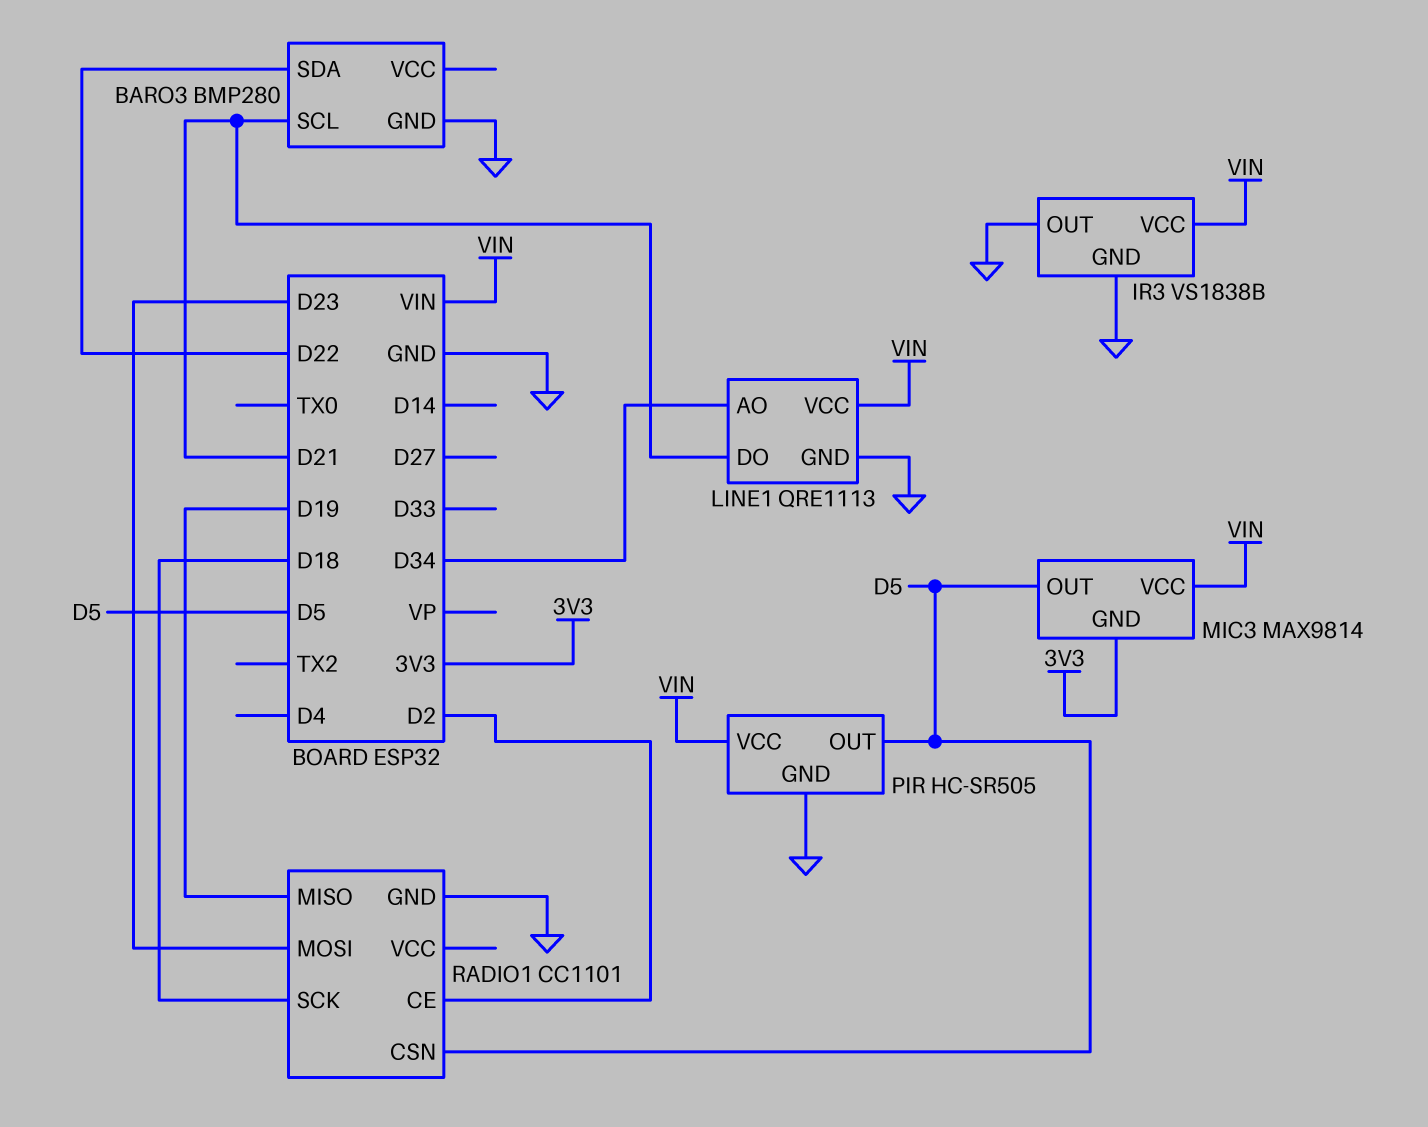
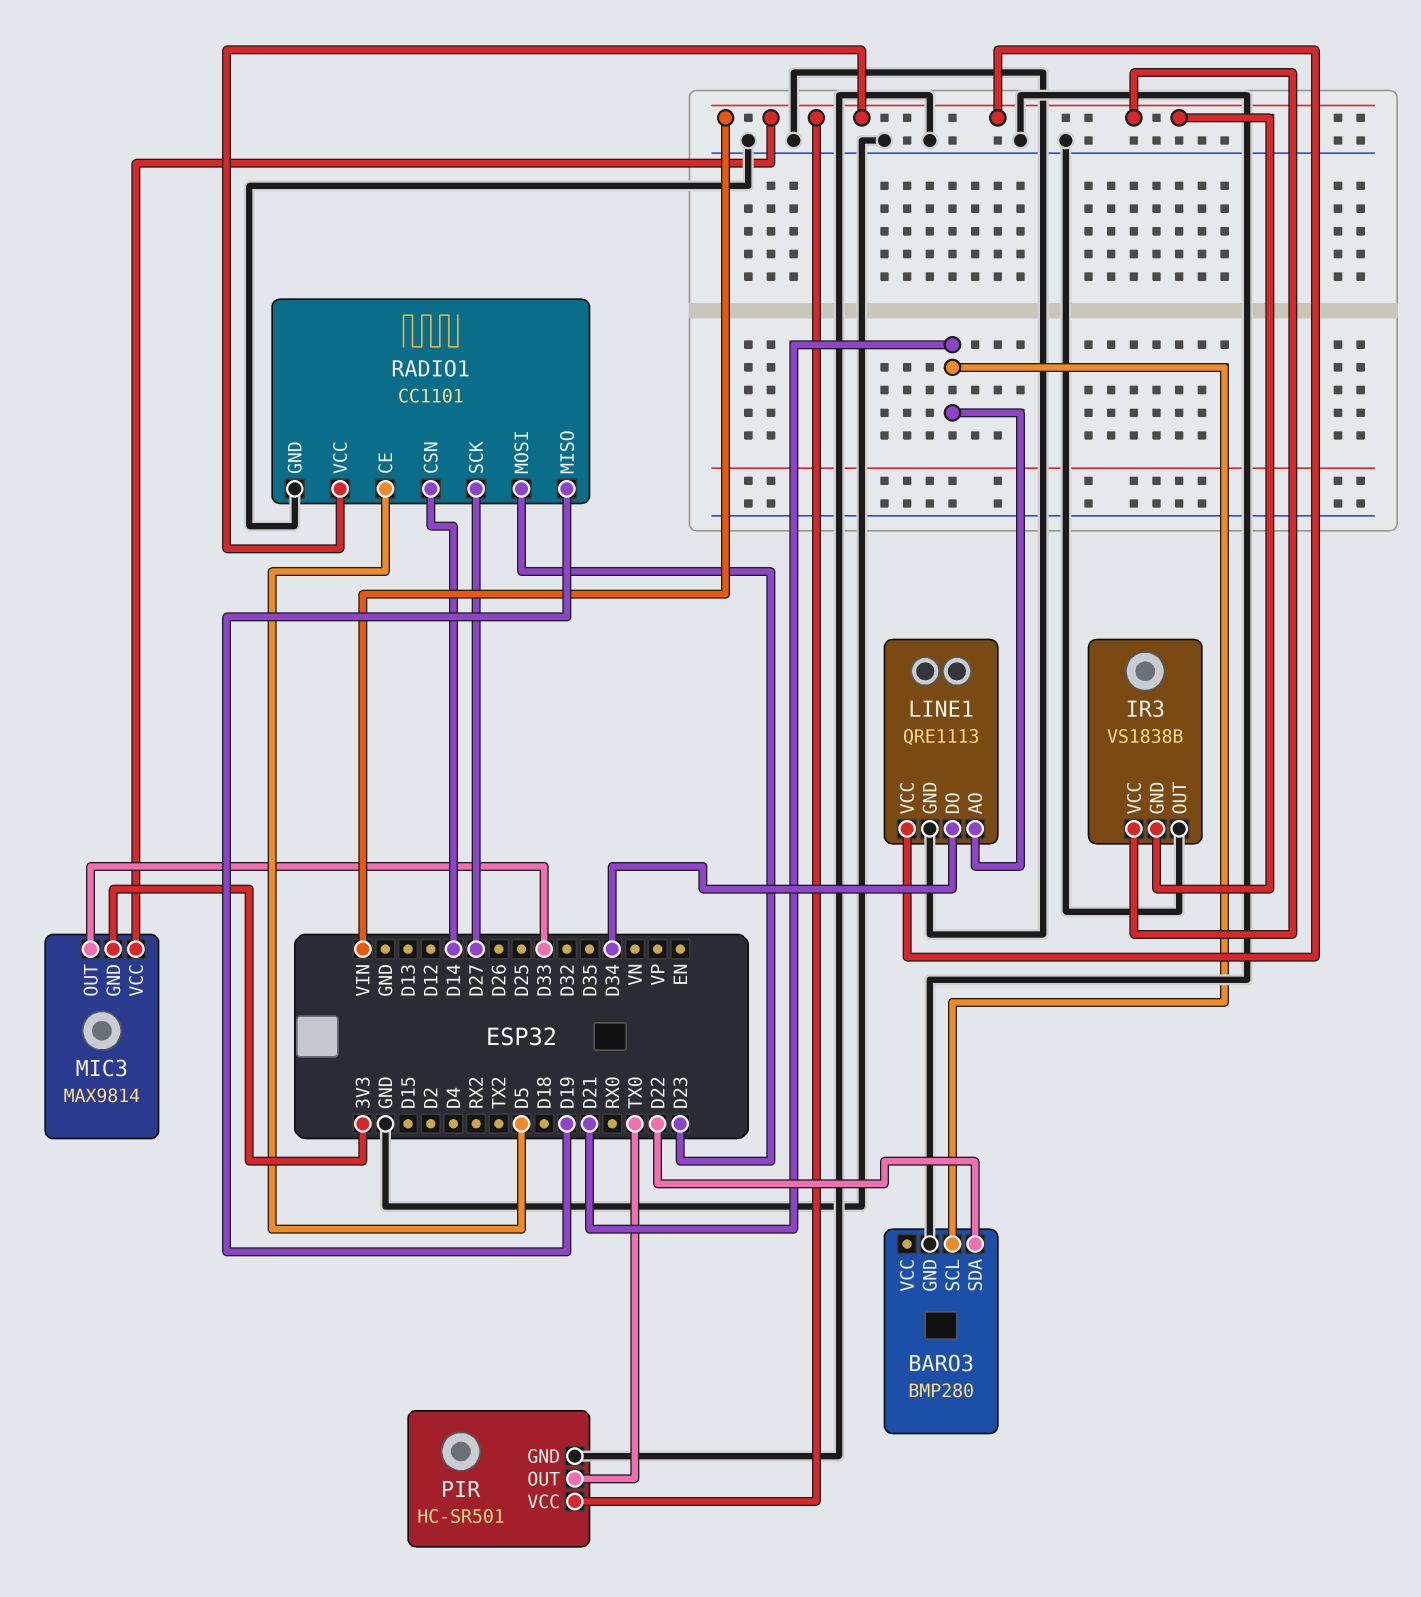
IR3 pin GND: GND -> VIN
LINE1 pin AO: D34 -> D21
LINE1 pin DO: D21 -> D34
MIC3 pin OUT: D5 -> D33
PIR: HC-SR505 -> HC-SR501
PIR pin OUT: D5 -> TX0
RADIO1 pin CE: D2 -> D5
RADIO1 pin CSN: D5 -> D14
RADIO1 pin SCK: D18 -> D27
RADIO1 pin VCC: none -> VIN

